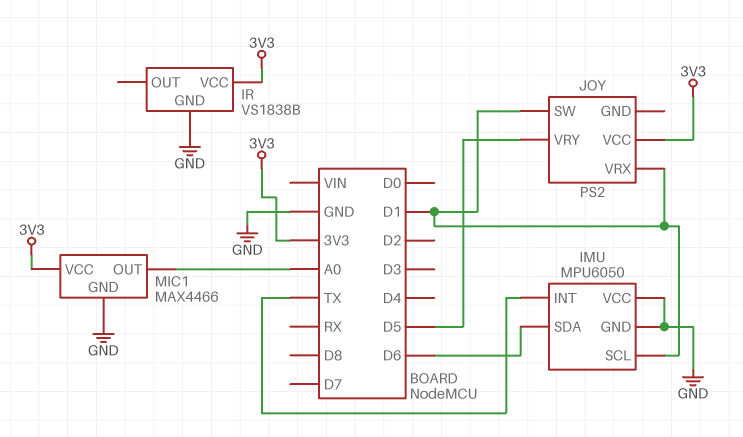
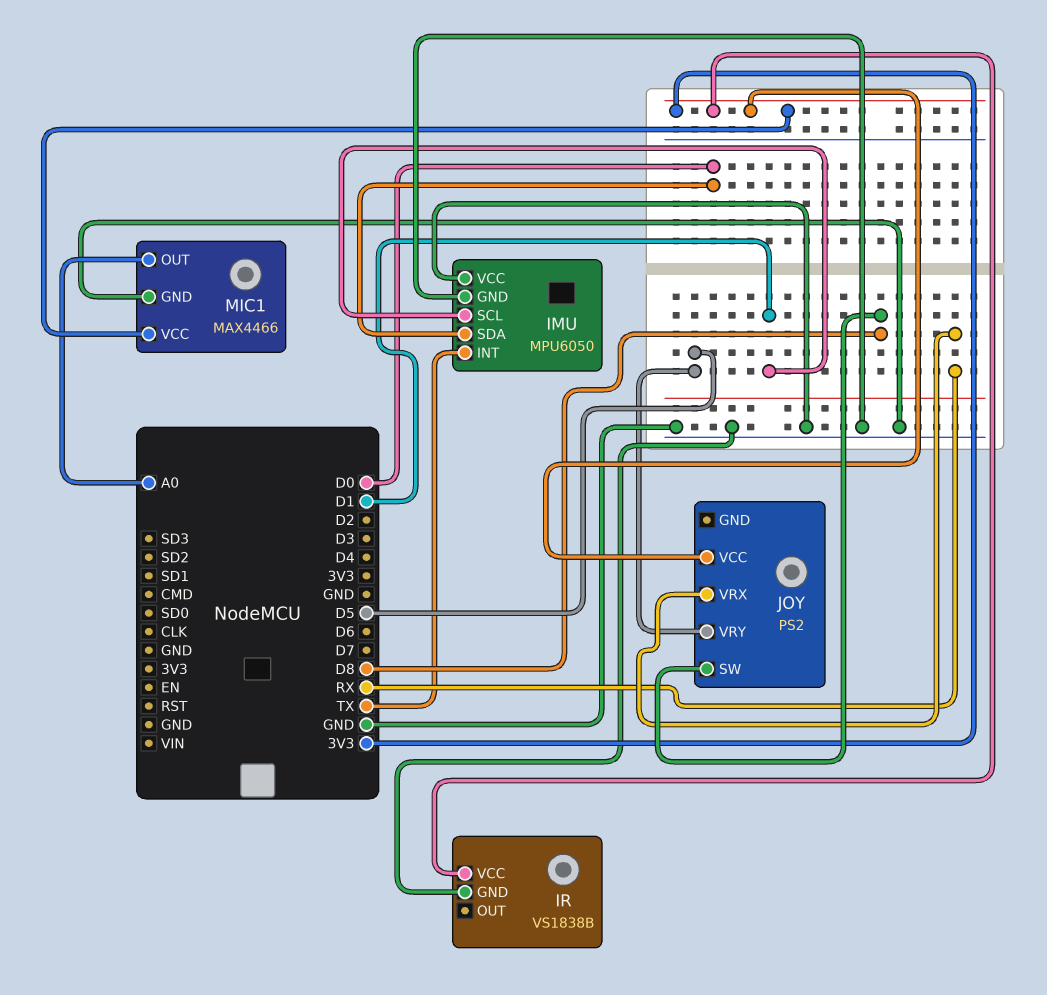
IMU pin SDA: D6 -> D0
JOY pin SW: D1 -> D8
JOY pin VRX: D1 -> RX

